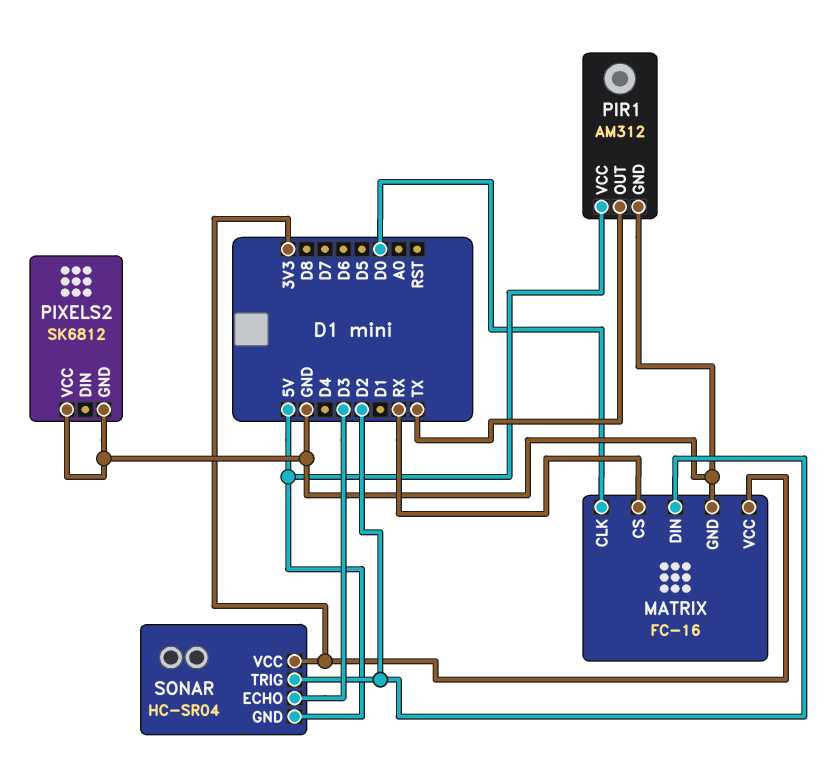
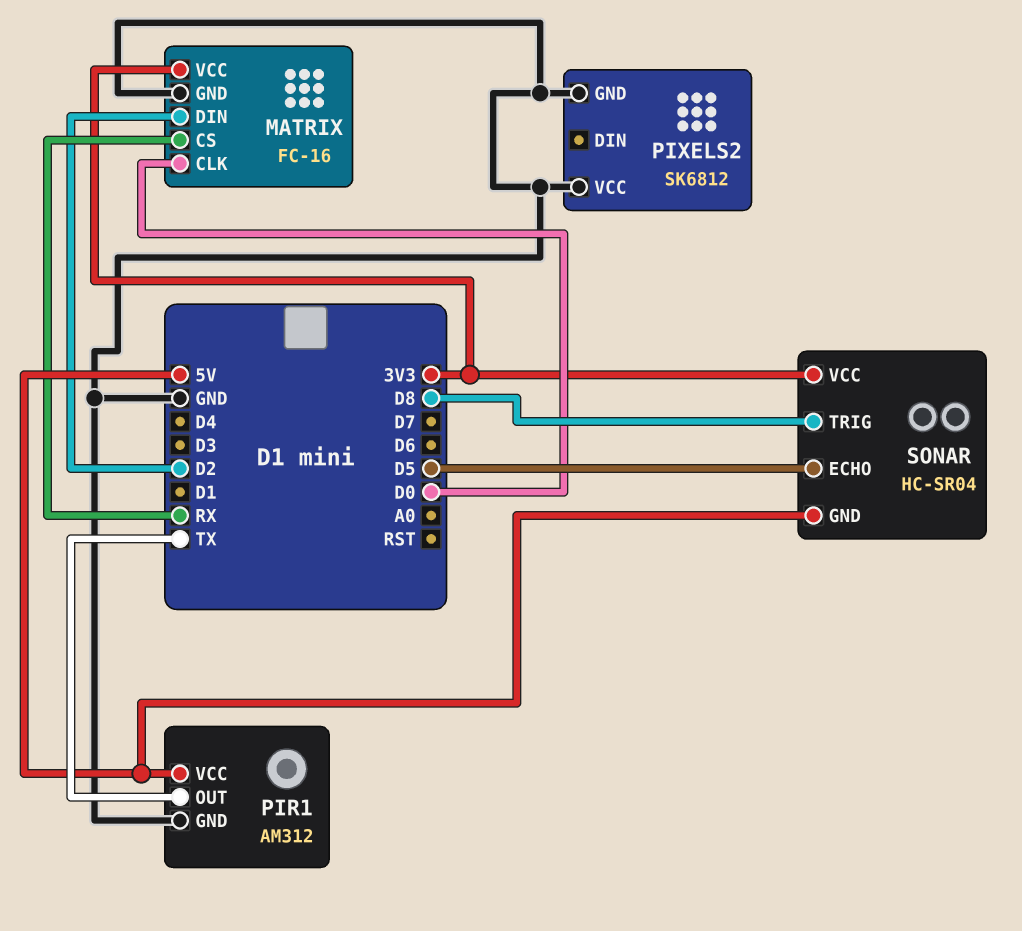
SONAR pin ECHO: D3 -> D5
SONAR pin TRIG: D2 -> D8

